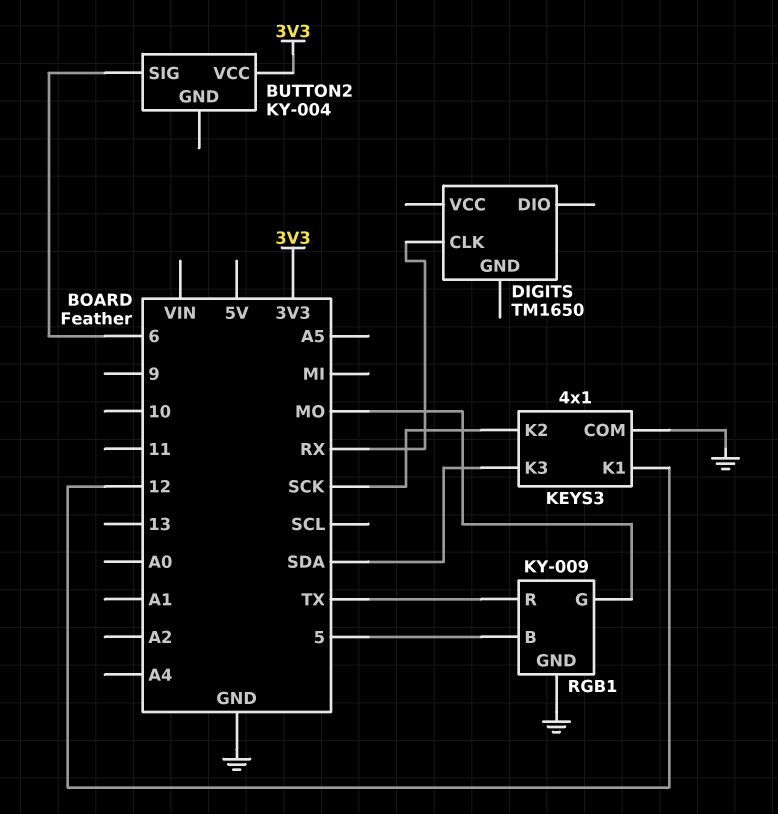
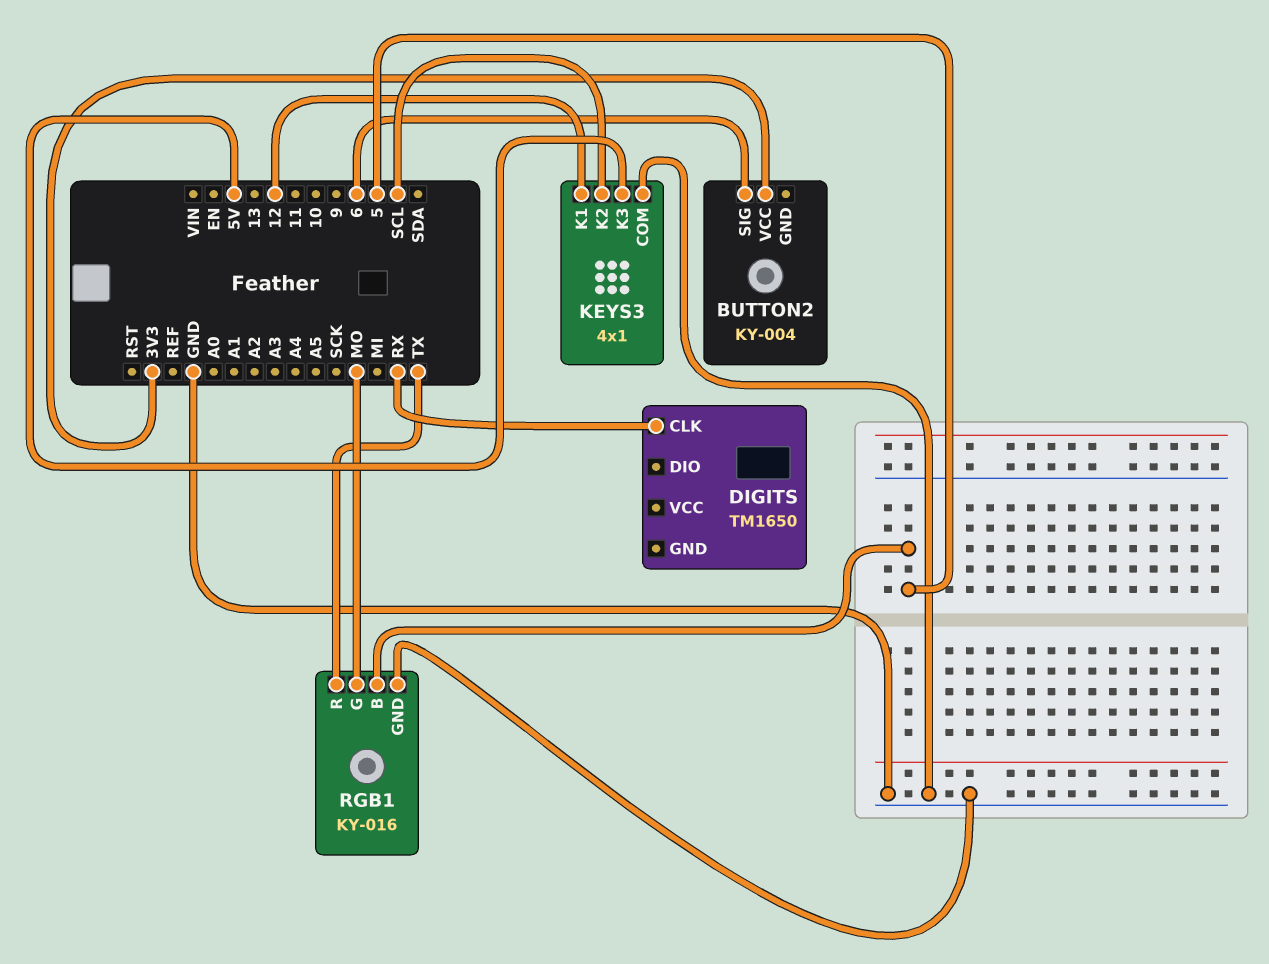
KEYS3 pin K2: SCK -> SCL
KEYS3 pin K3: SDA -> 5V
RGB1: KY-009 -> KY-016

